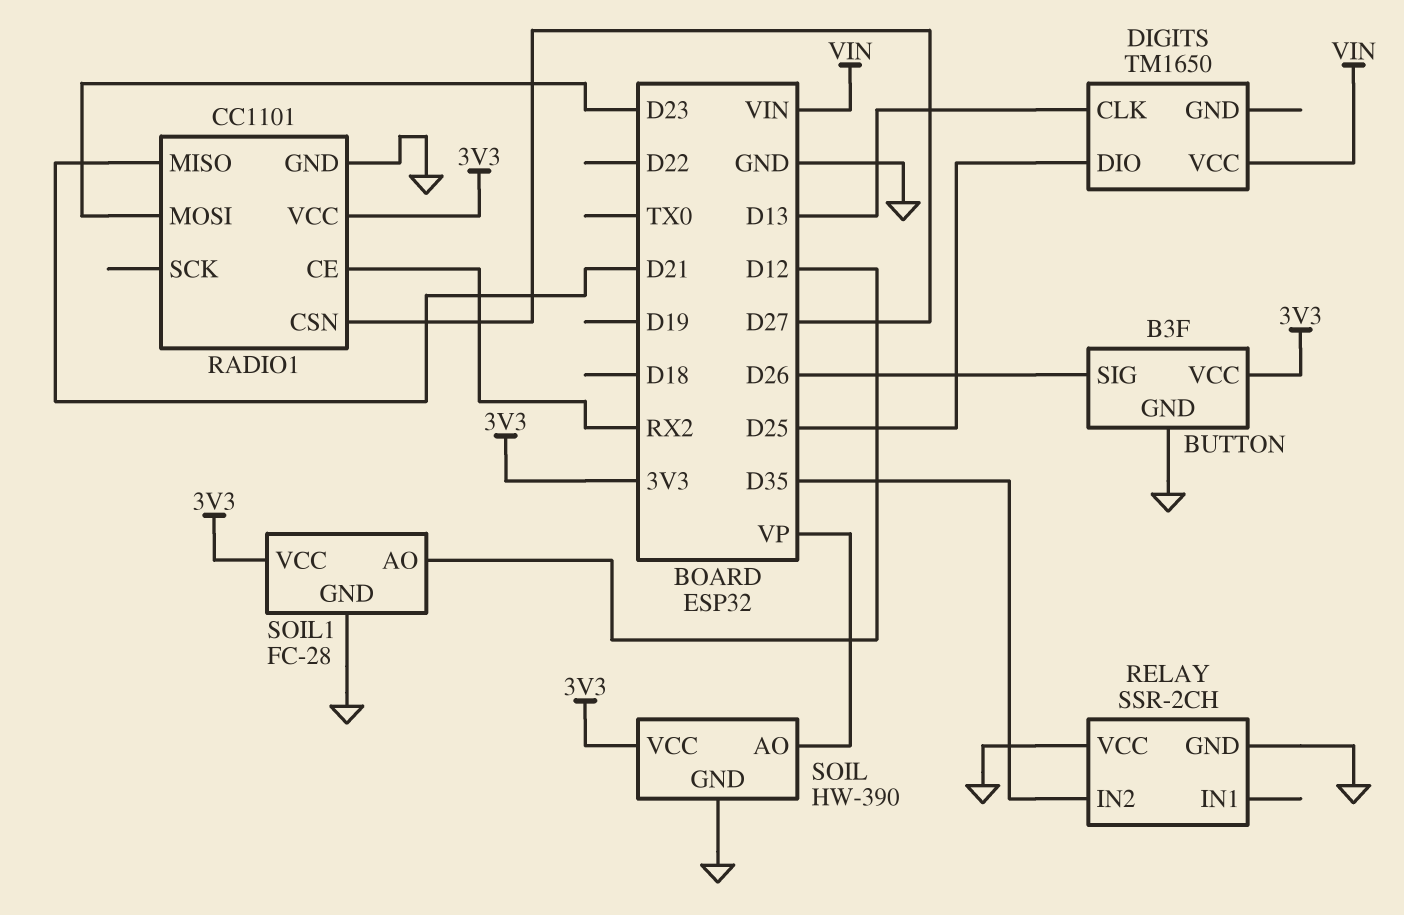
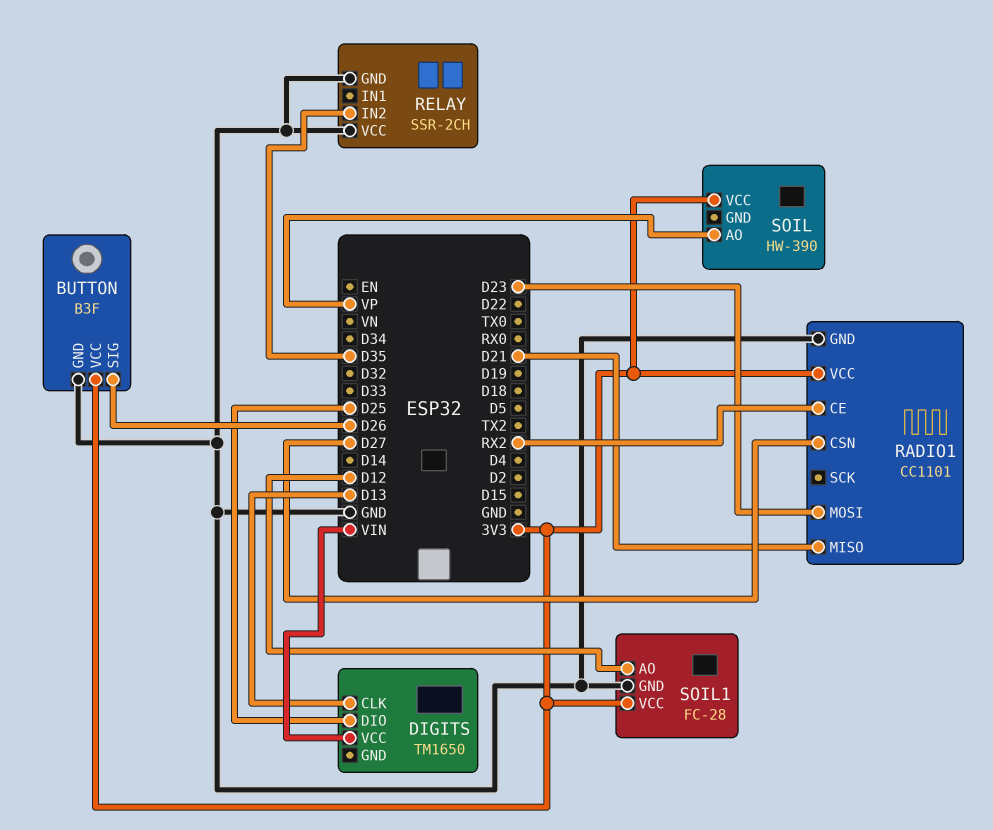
SOIL pin GND: GND -> none

